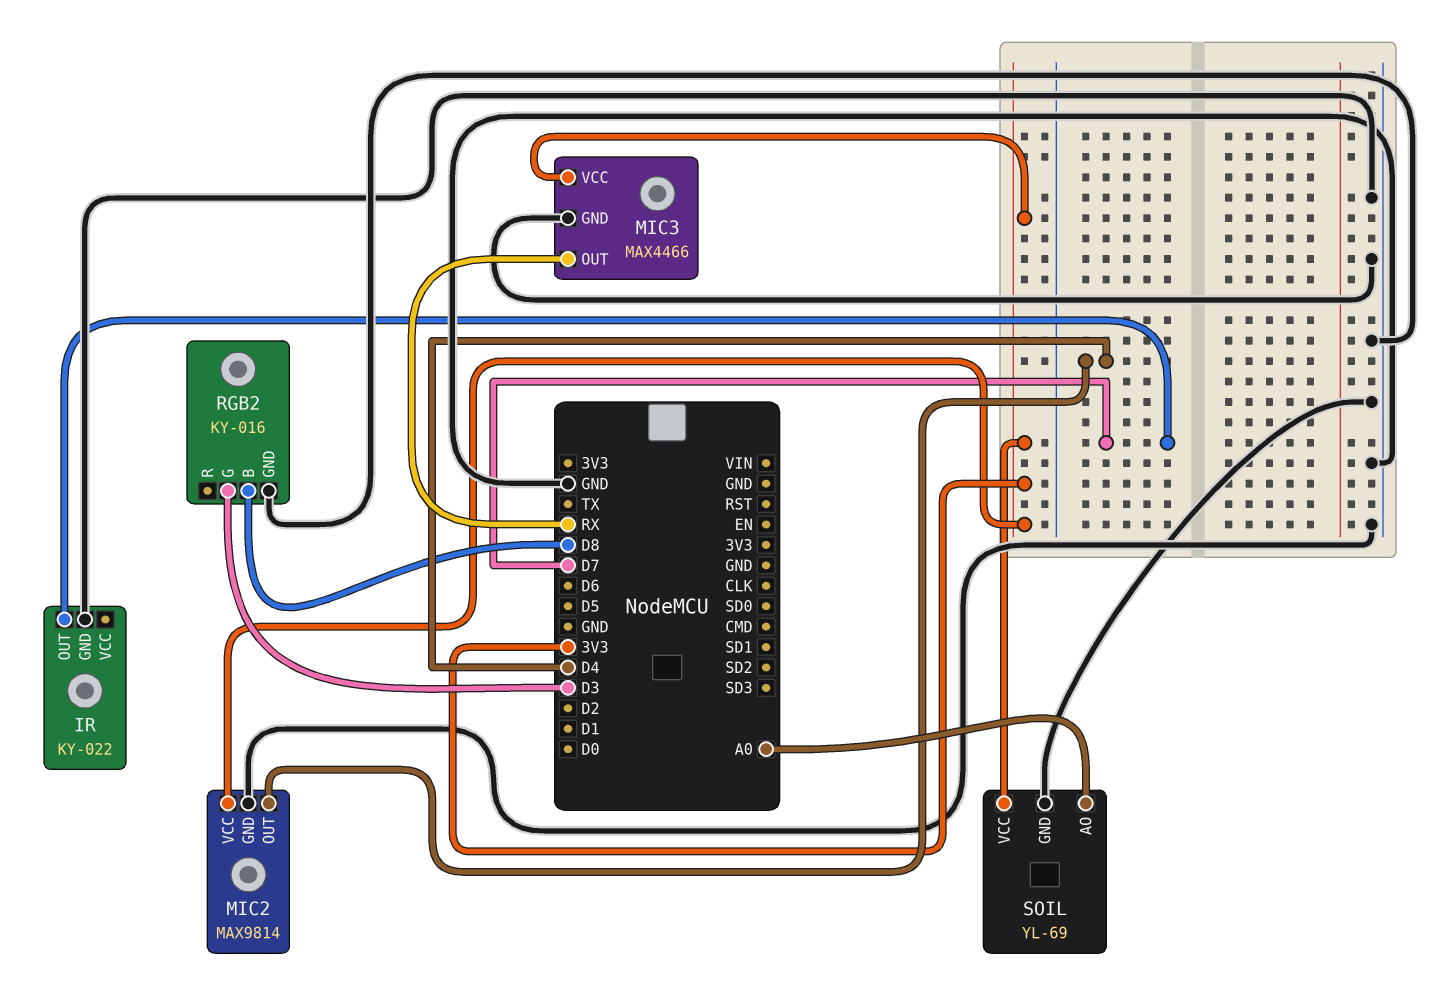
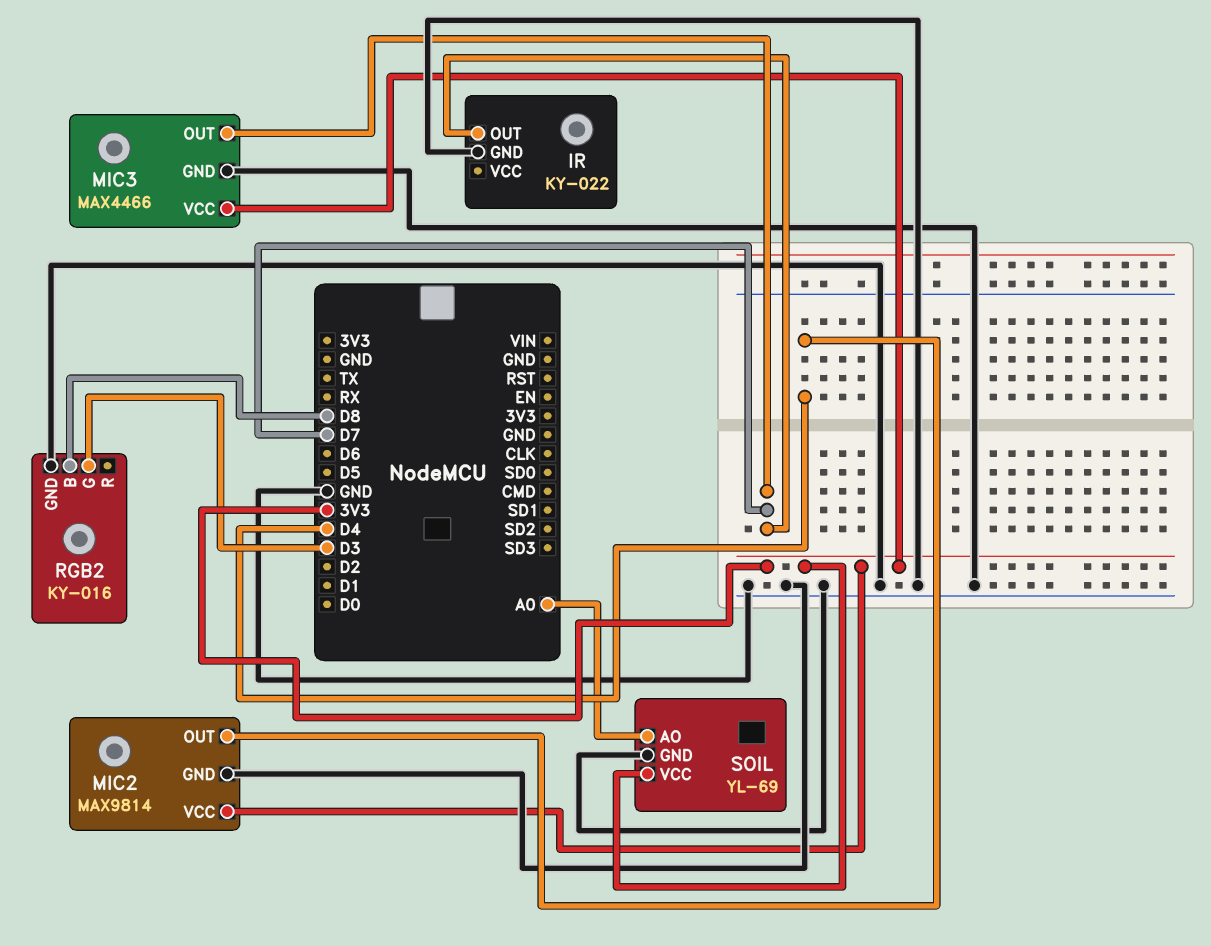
MIC3 pin OUT: RX -> D7

